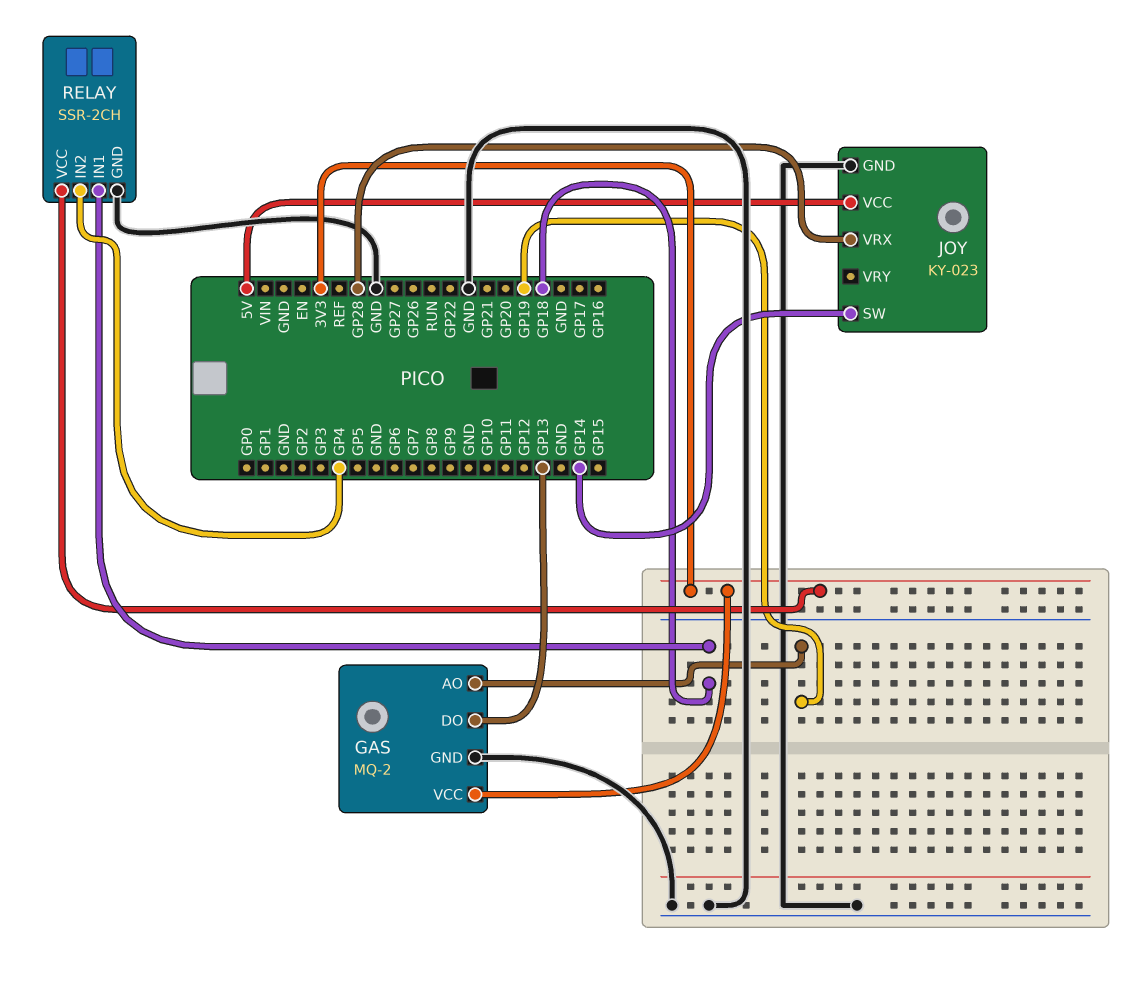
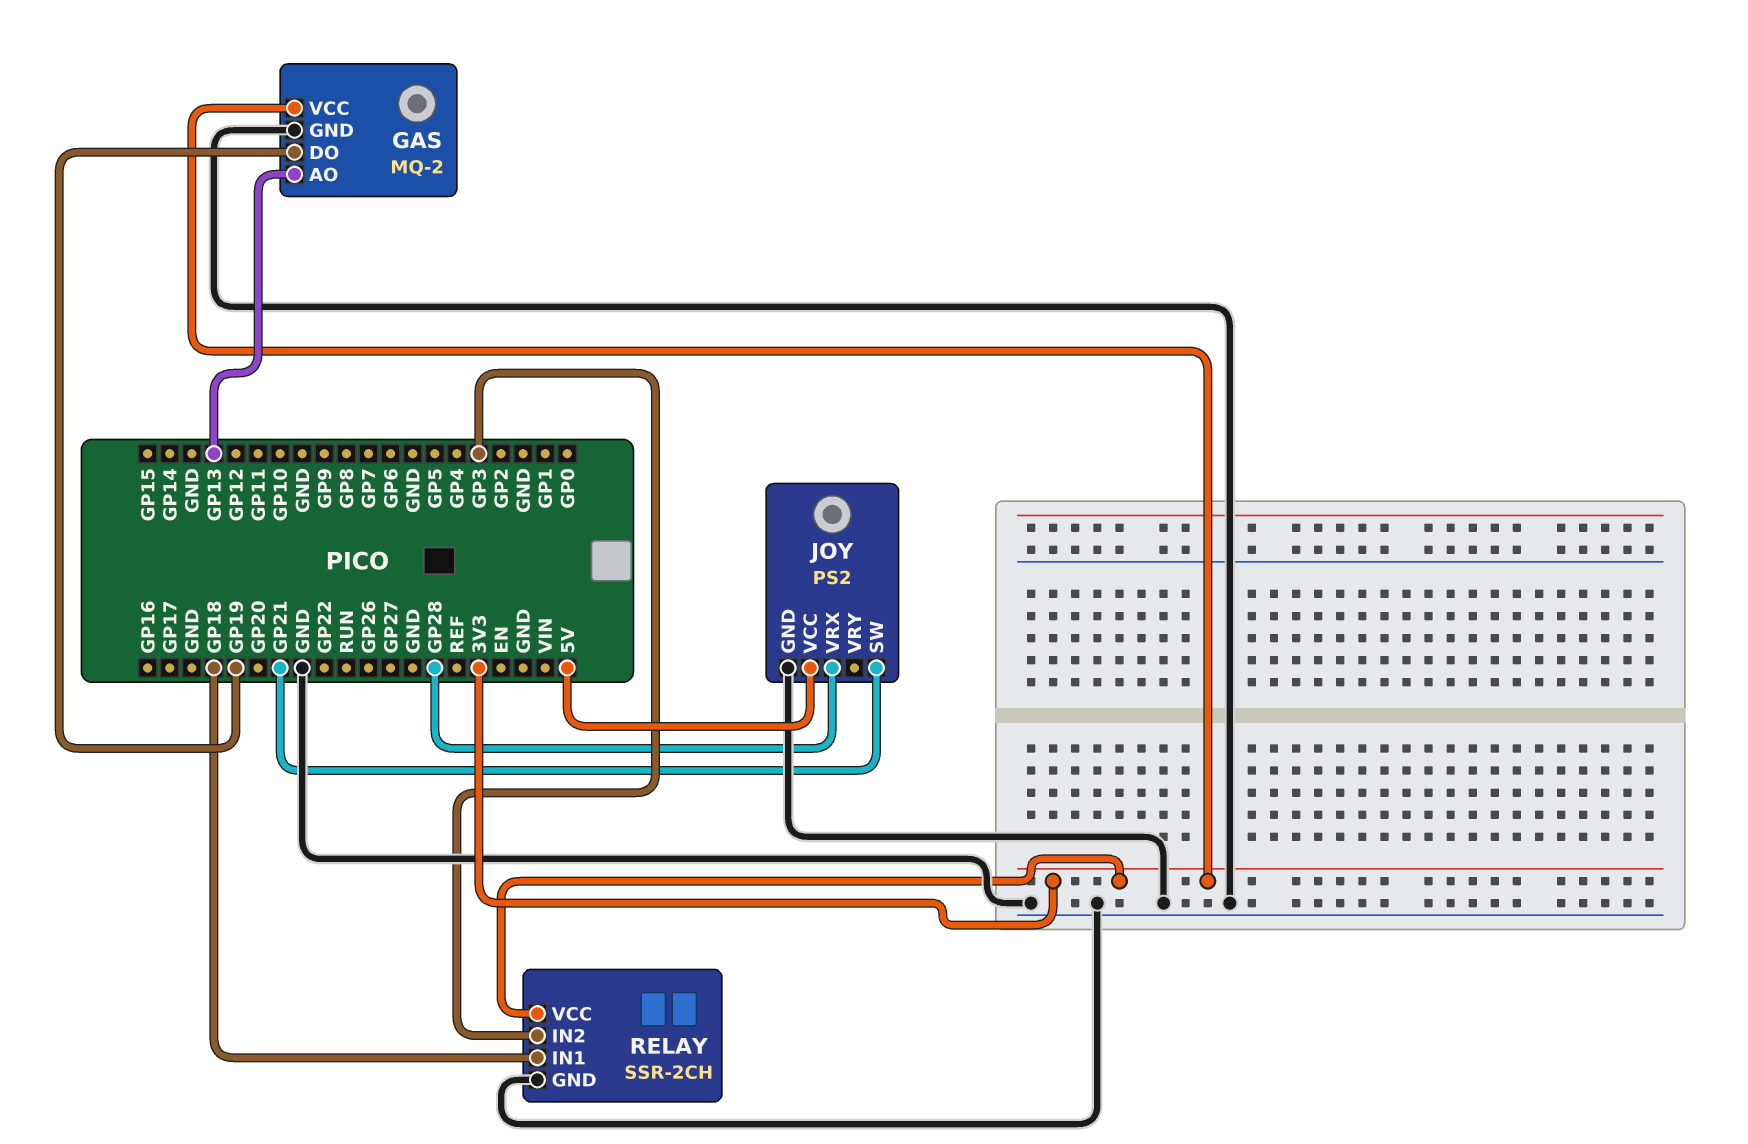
GAS pin AO: GP19 -> GP13
GAS pin DO: GP13 -> GP19
JOY: KY-023 -> PS2
JOY pin SW: GP14 -> GP21
RELAY pin IN2: GP4 -> GP3

